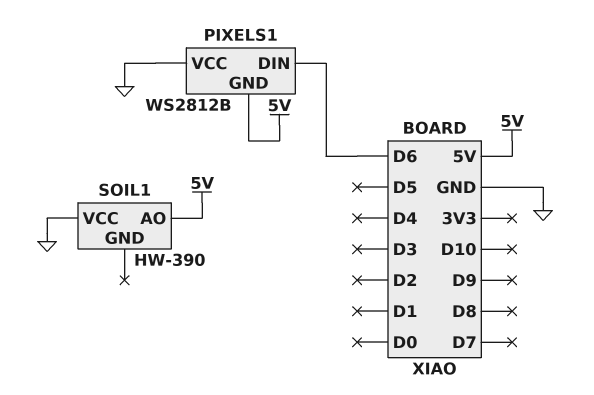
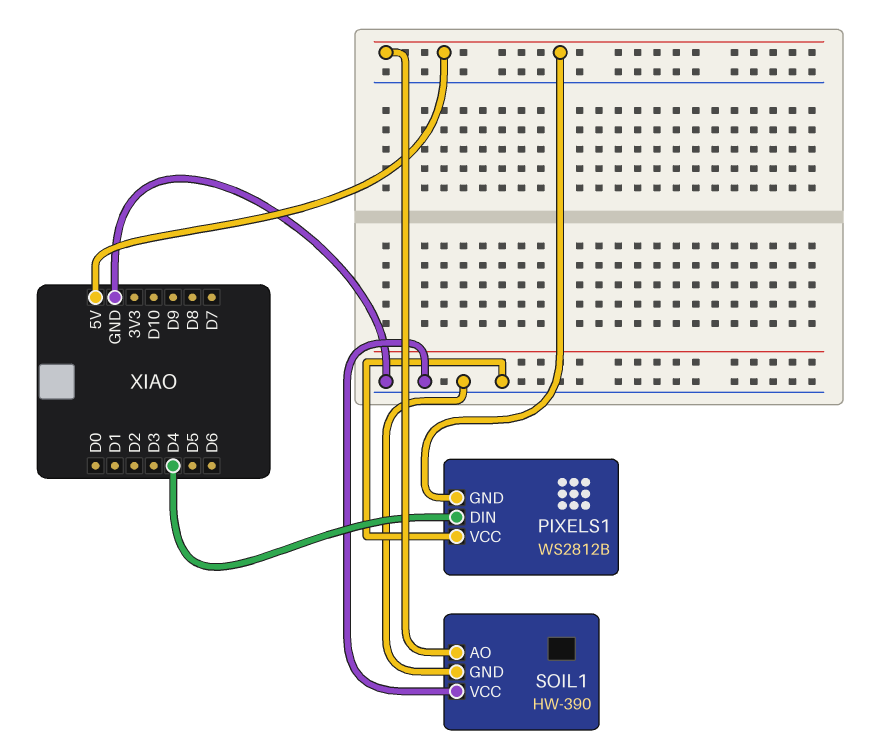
PIXELS1 pin DIN: D6 -> D4
SOIL1 pin GND: none -> GND

